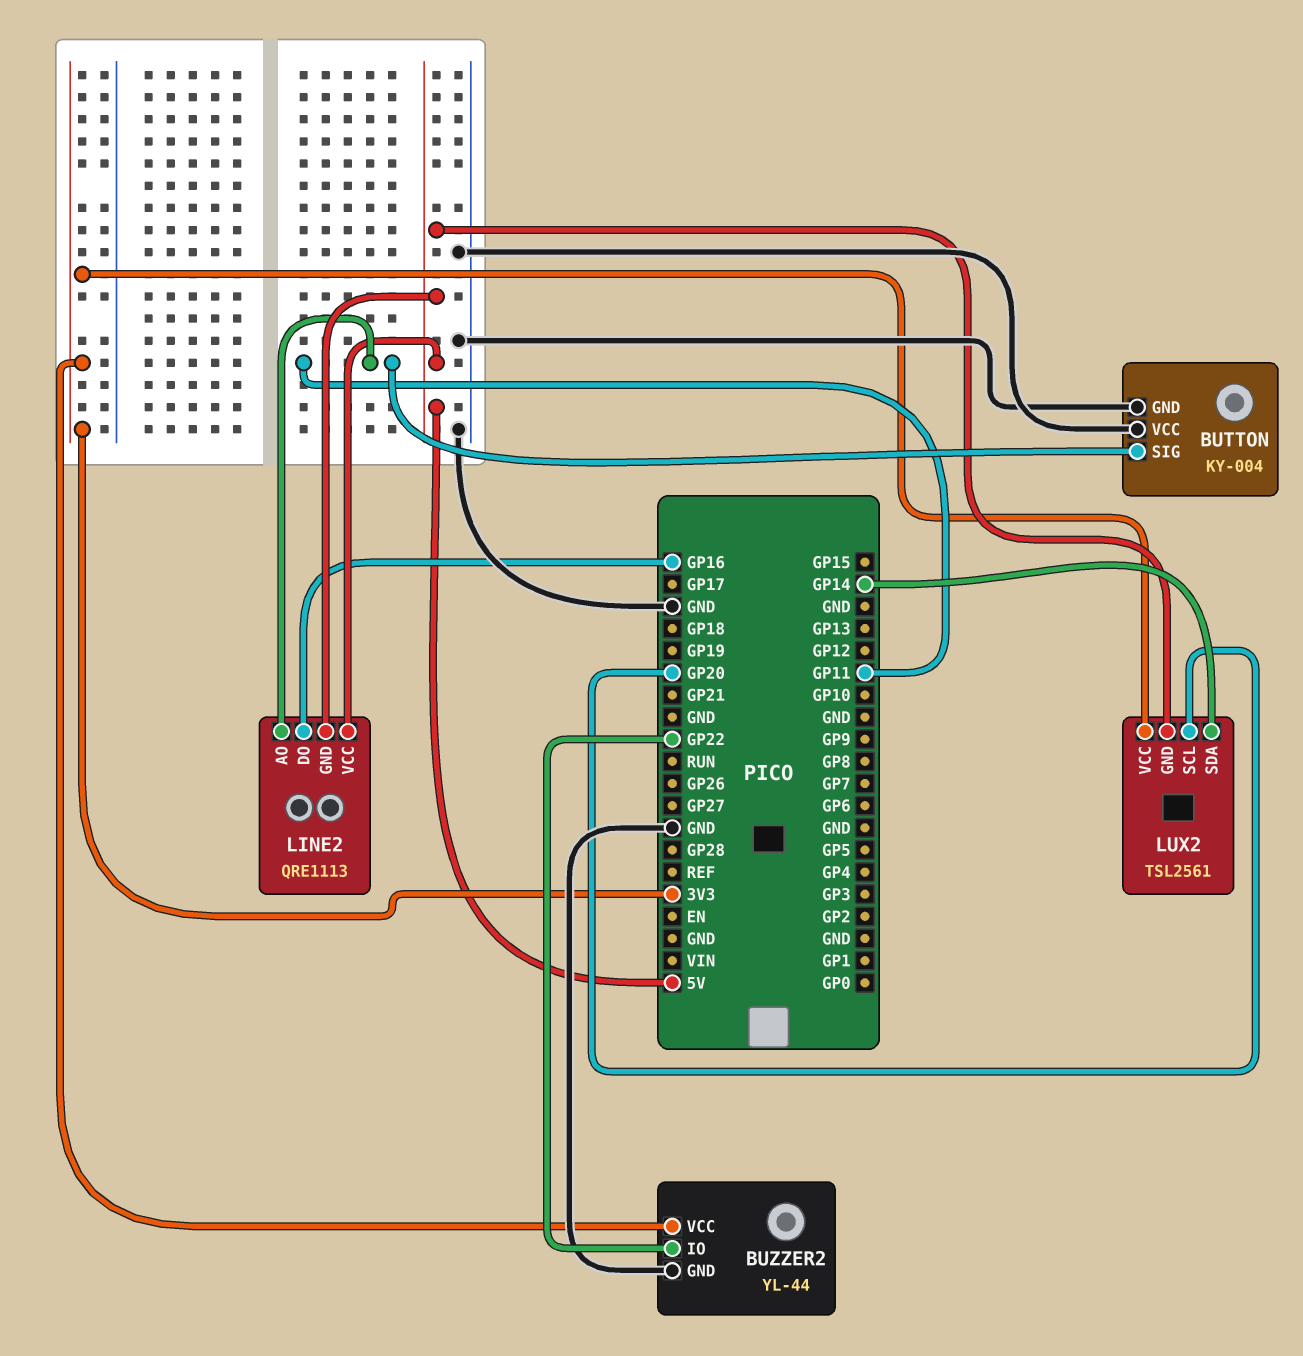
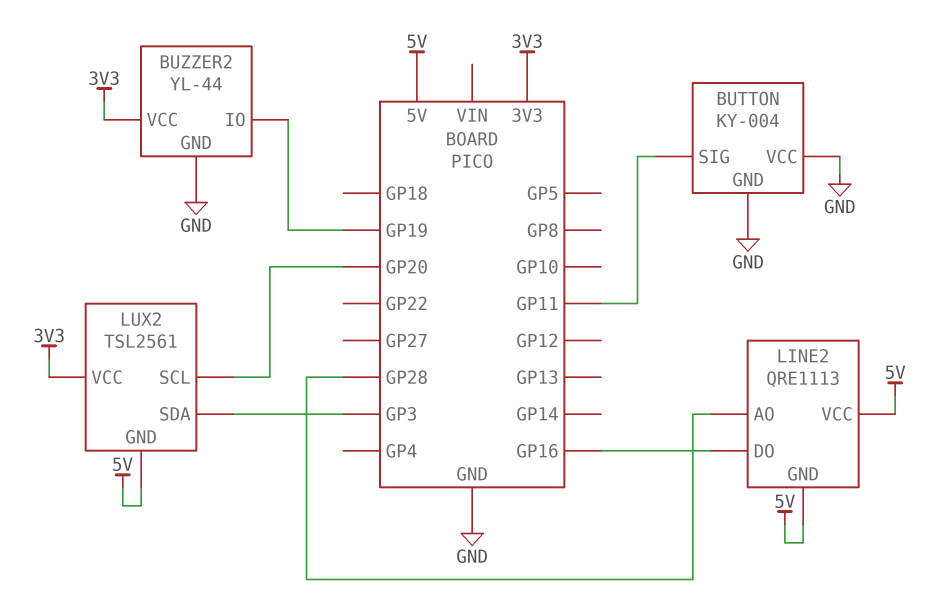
BUZZER2 pin IO: GP22 -> GP19
LINE2 pin AO: GP11 -> GP28
LUX2 pin SDA: GP14 -> GP3

